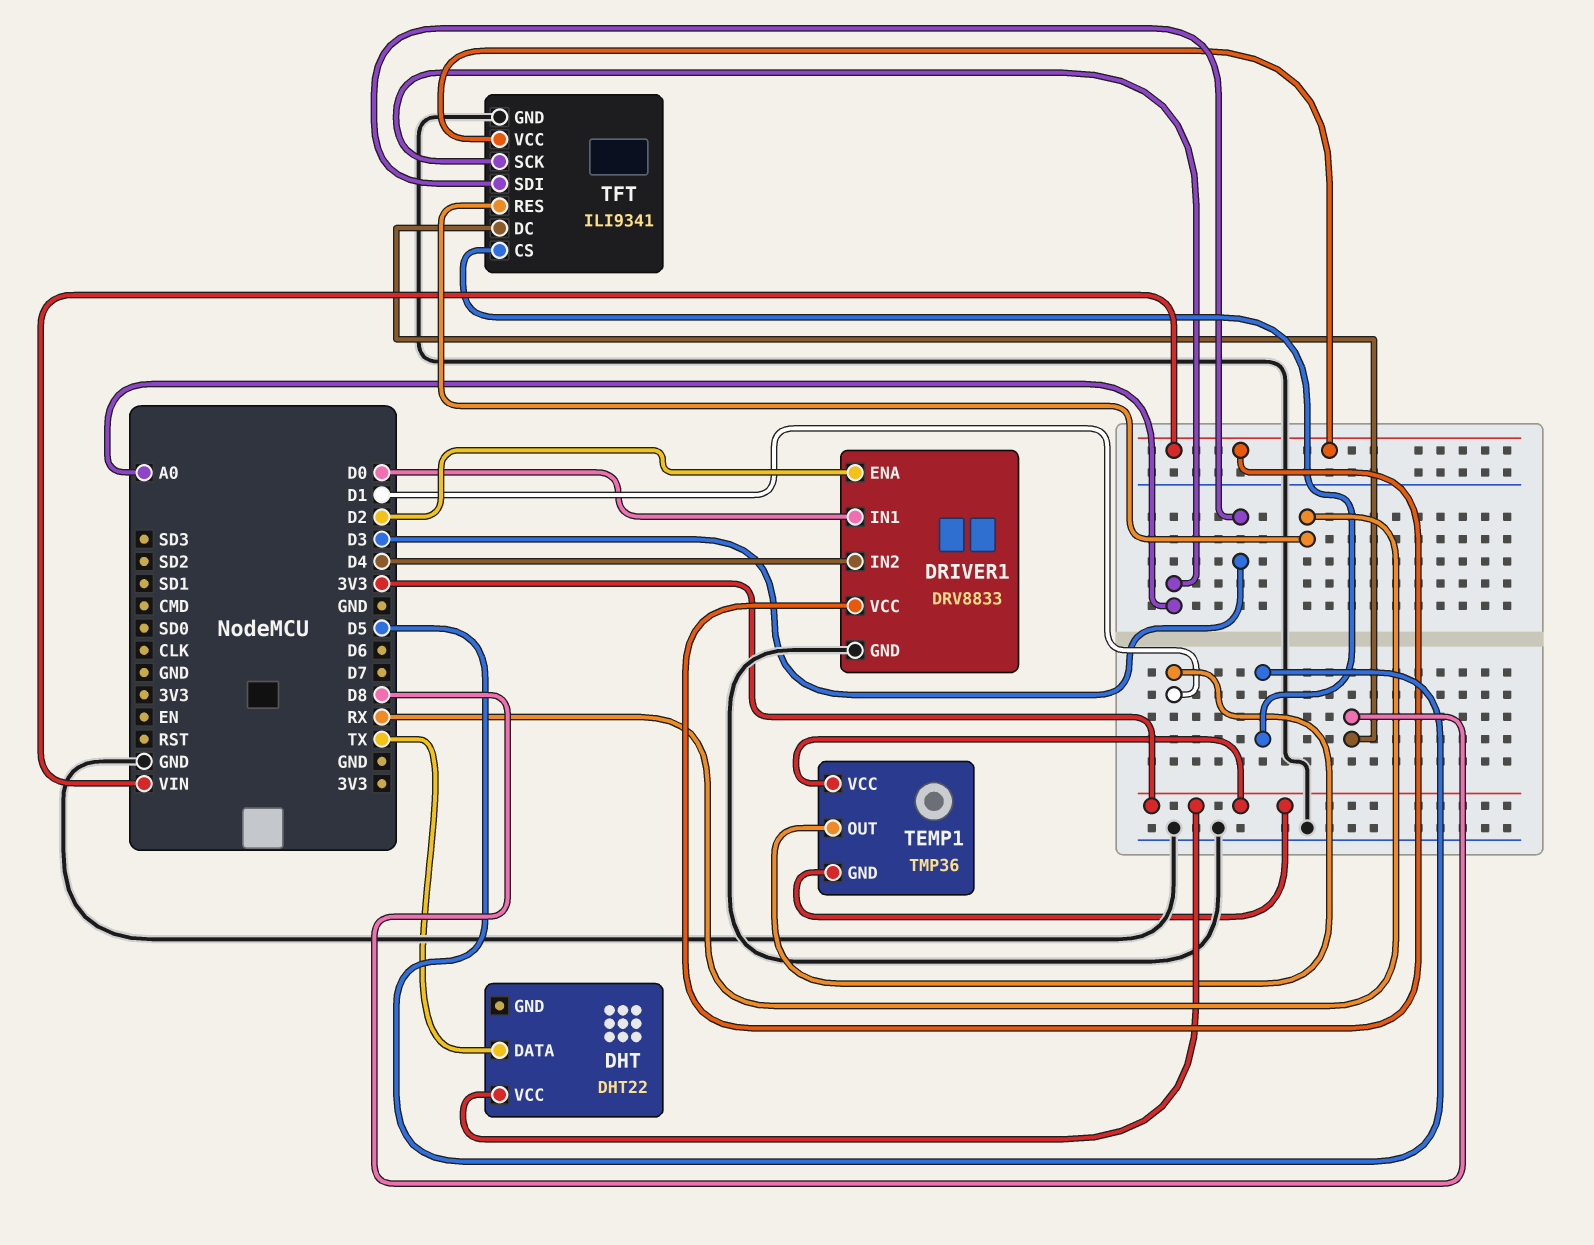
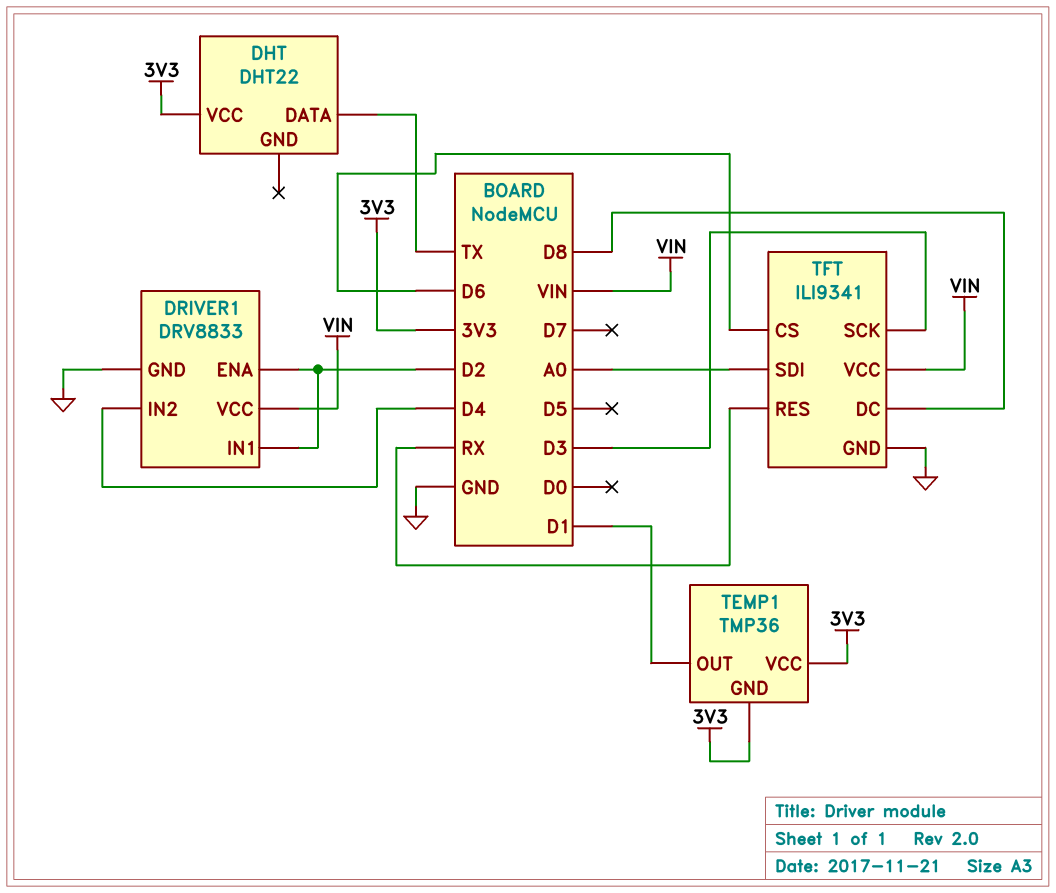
DRIVER1 pin IN1: D0 -> D2
TFT pin CS: D5 -> D6
TFT pin SCK: A0 -> D3
TFT pin SDI: D3 -> A0

